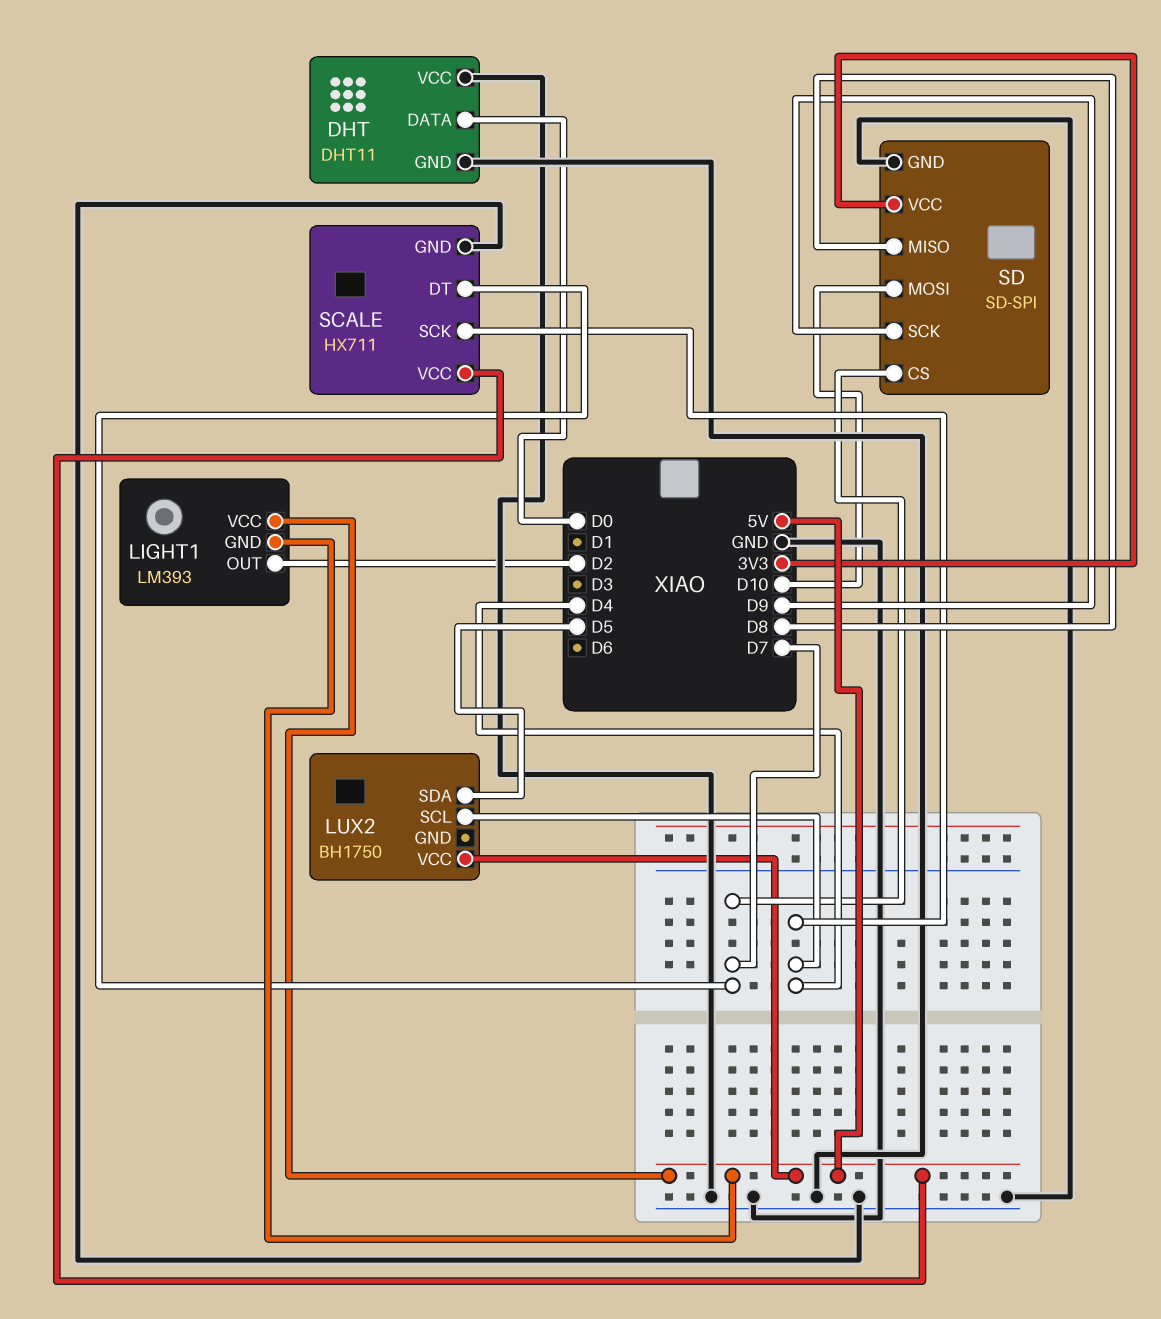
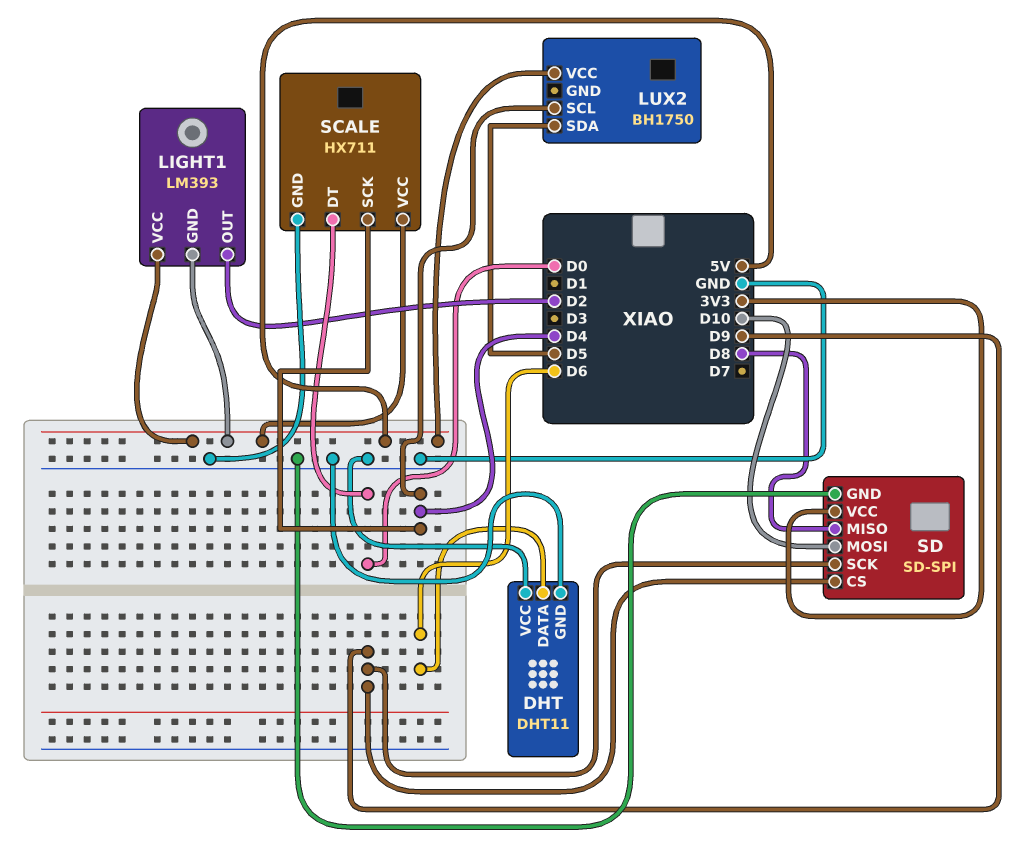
DHT pin DATA: D0 -> D6
SCALE pin DT: D7 -> D0
SD pin CS: D7 -> D9

